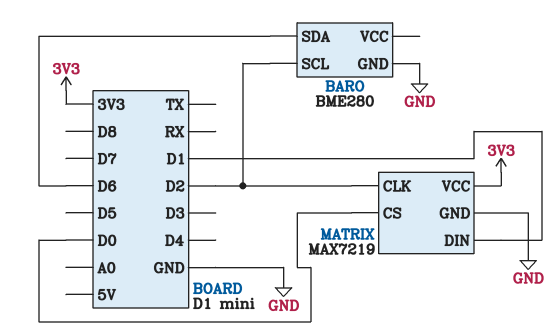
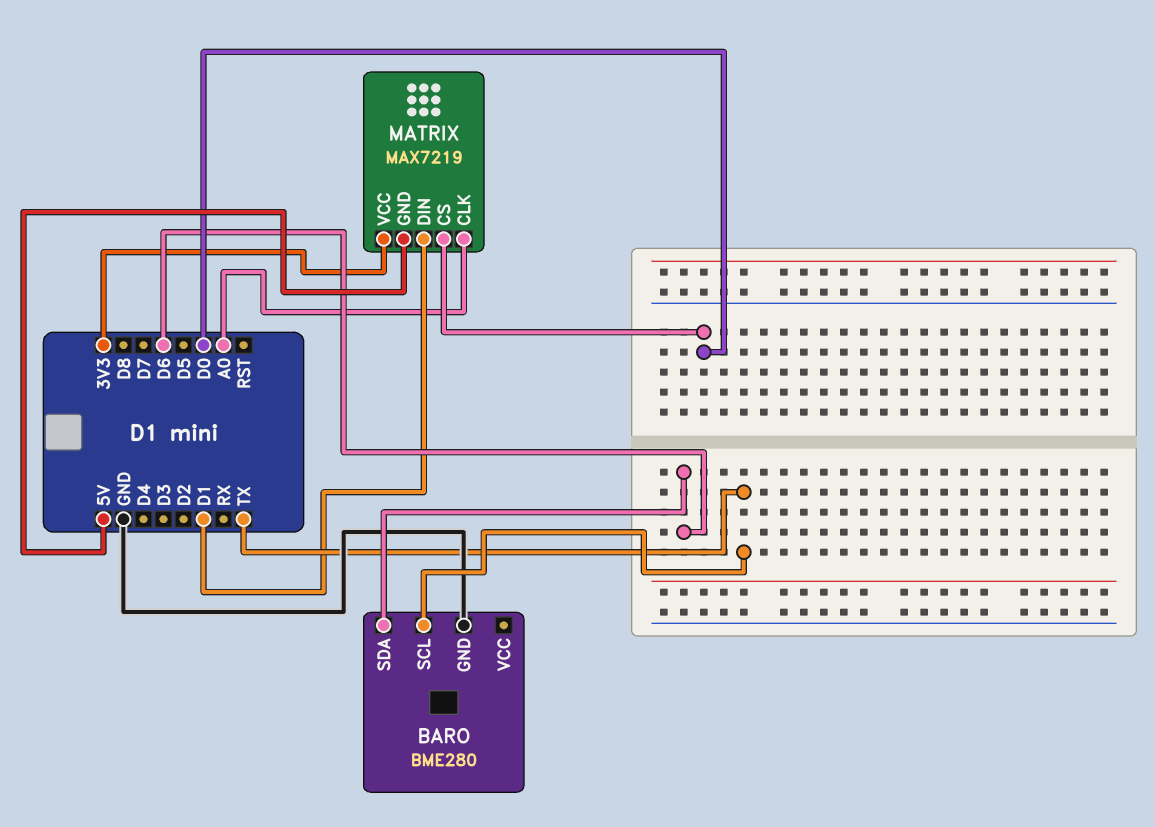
BARO pin SCL: D2 -> TX
MATRIX pin CLK: D2 -> A0
MATRIX pin GND: GND -> 5V

